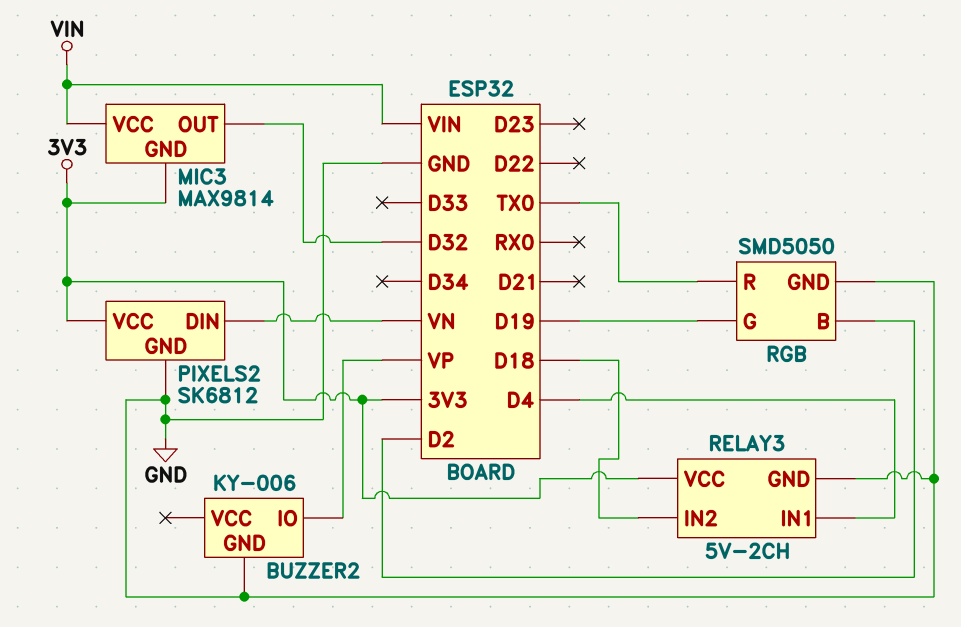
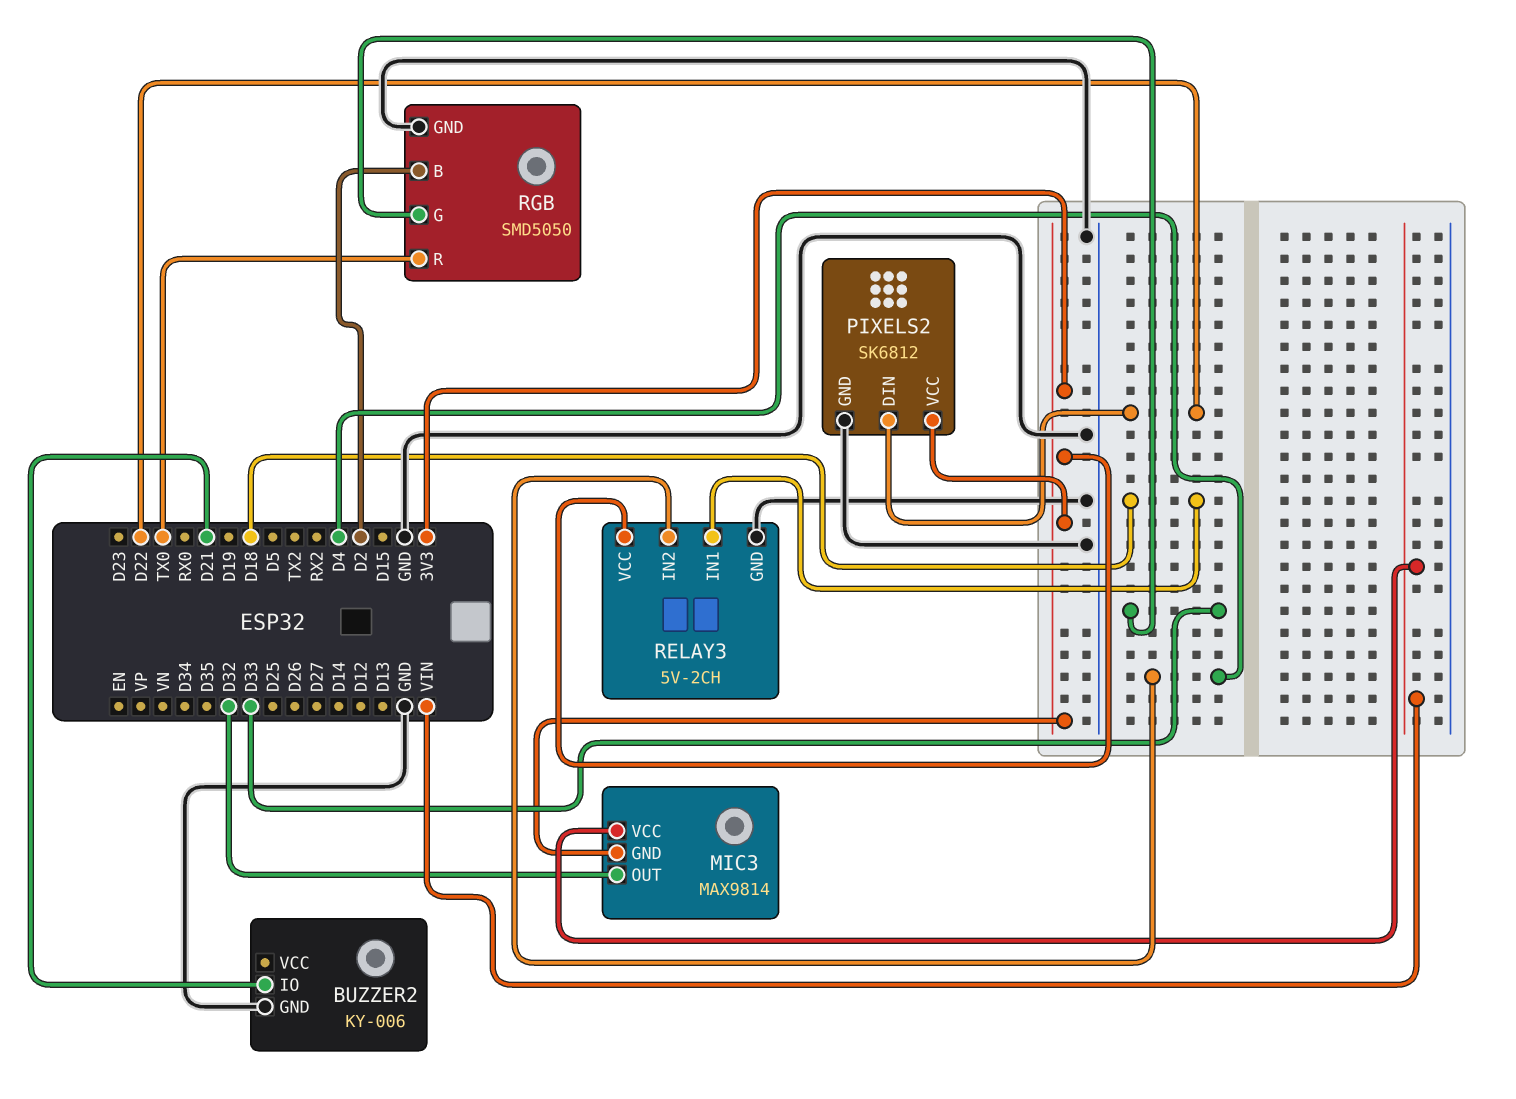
BUZZER2 pin IO: VP -> D21
PIXELS2 pin DIN: VN -> D22
RELAY3 pin IN1: D4 -> D18
RELAY3 pin IN2: D18 -> D4
RGB pin G: D19 -> D33

